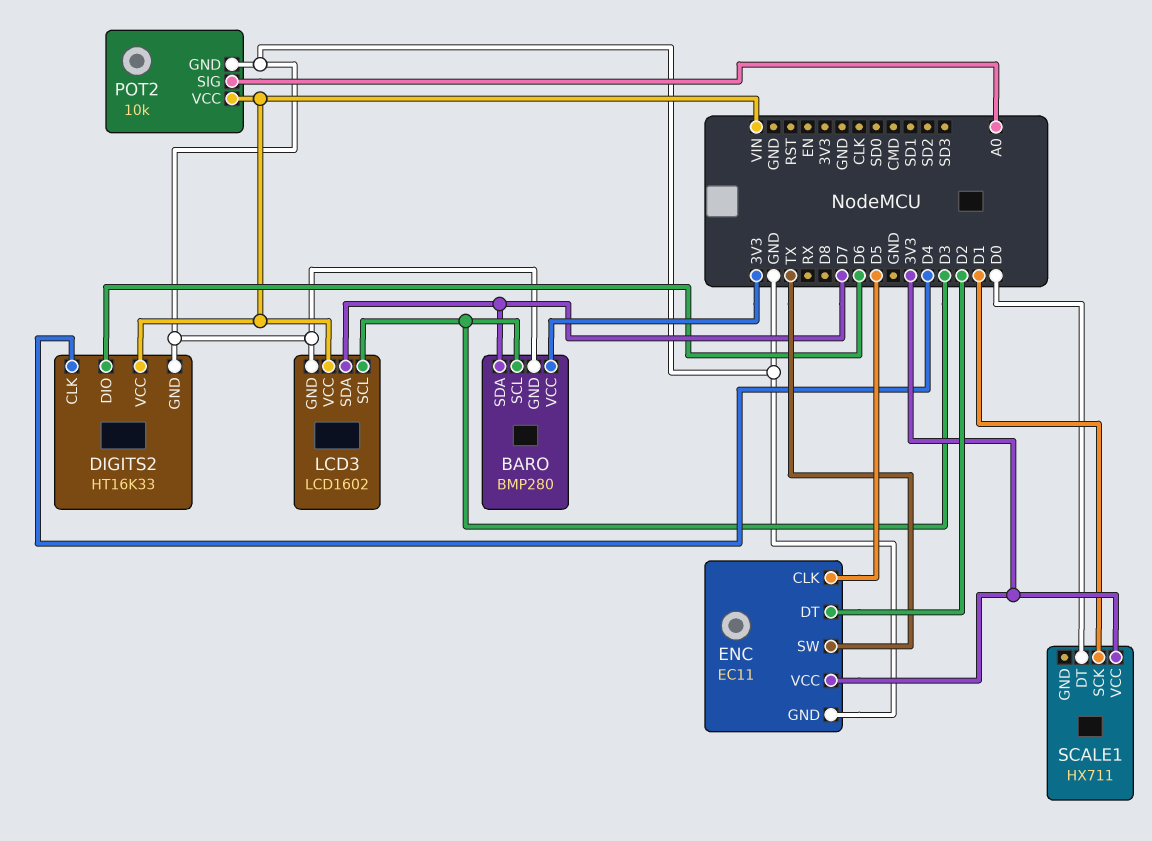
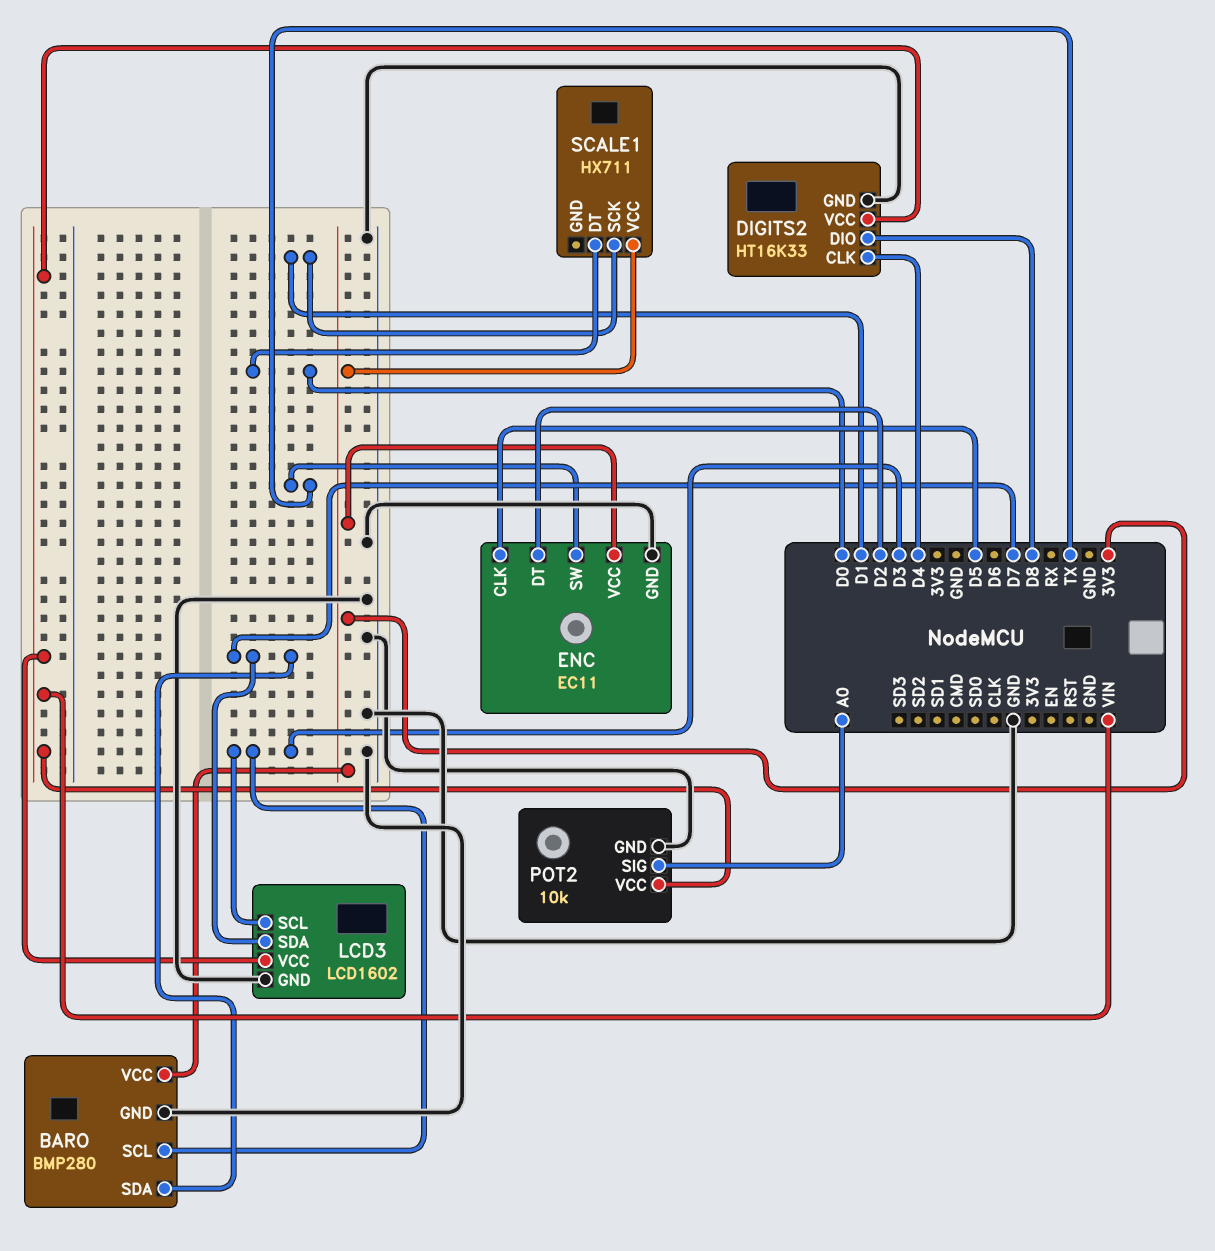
DIGITS2 pin DIO: D6 -> D8

